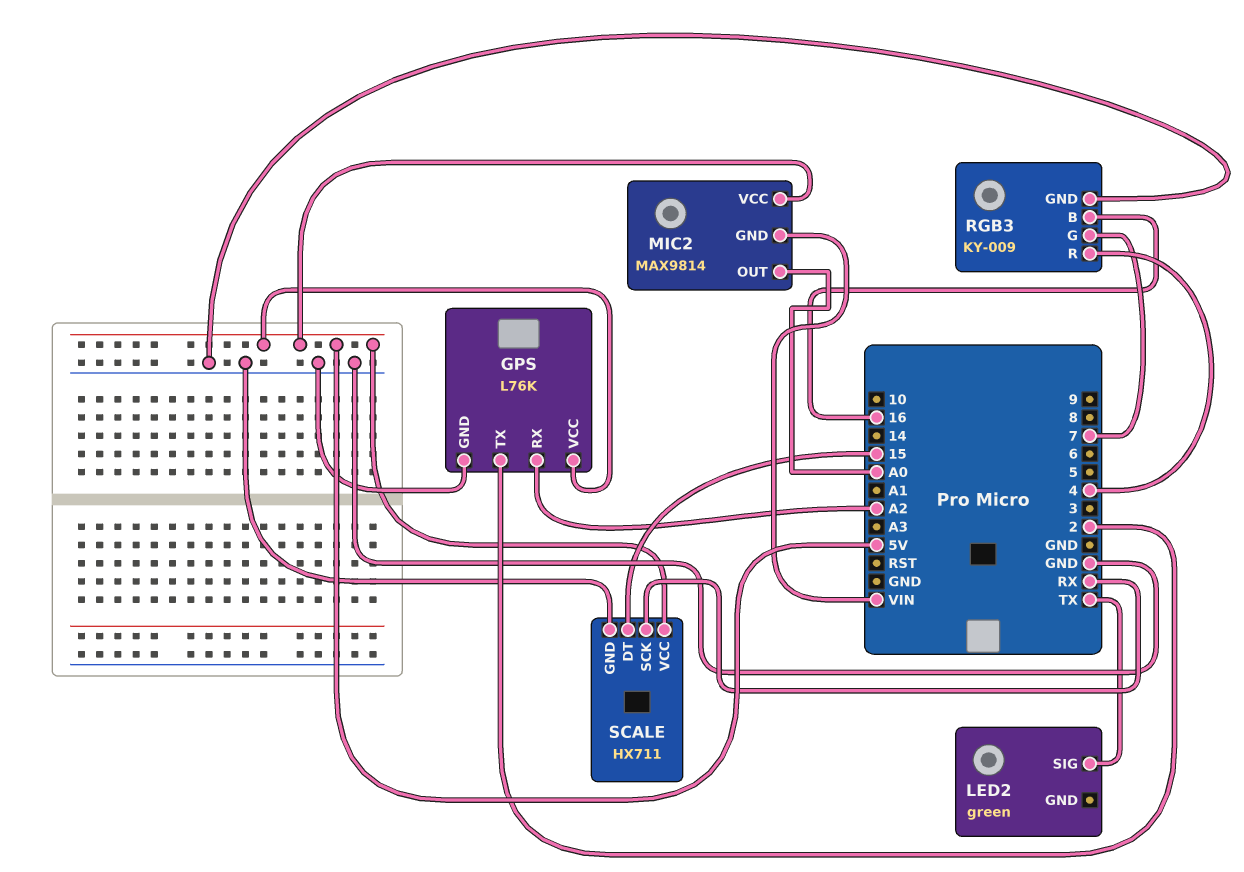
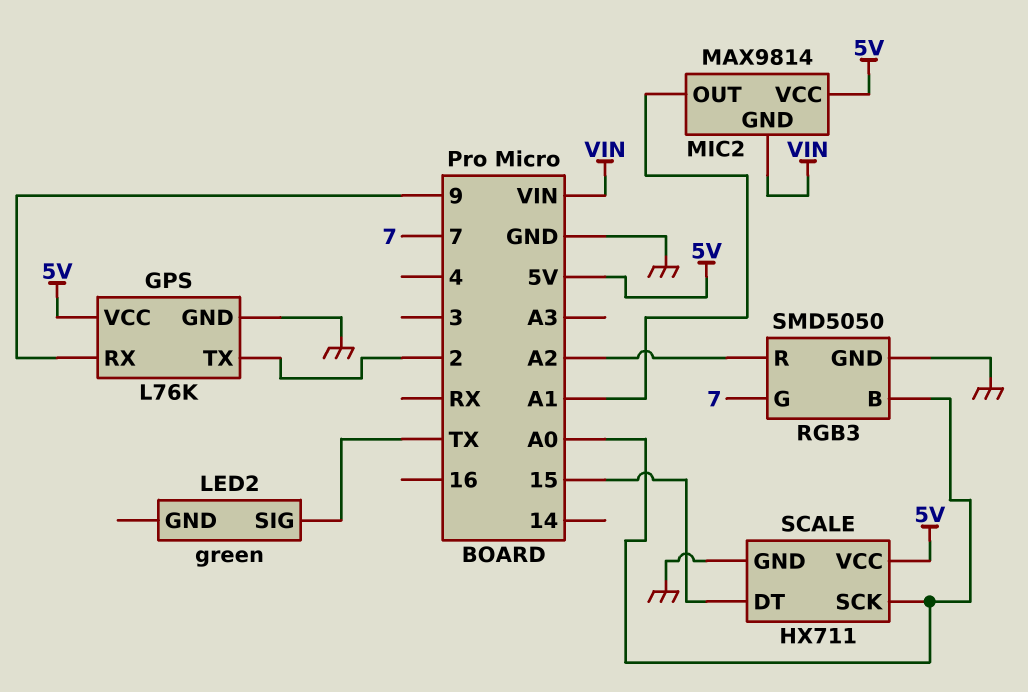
GPS pin RX: A2 -> 9
MIC2 pin OUT: A0 -> A1
RGB3: KY-009 -> SMD5050
RGB3 pin B: 16 -> A0
RGB3 pin R: 4 -> A2
SCALE pin SCK: RX -> A0

